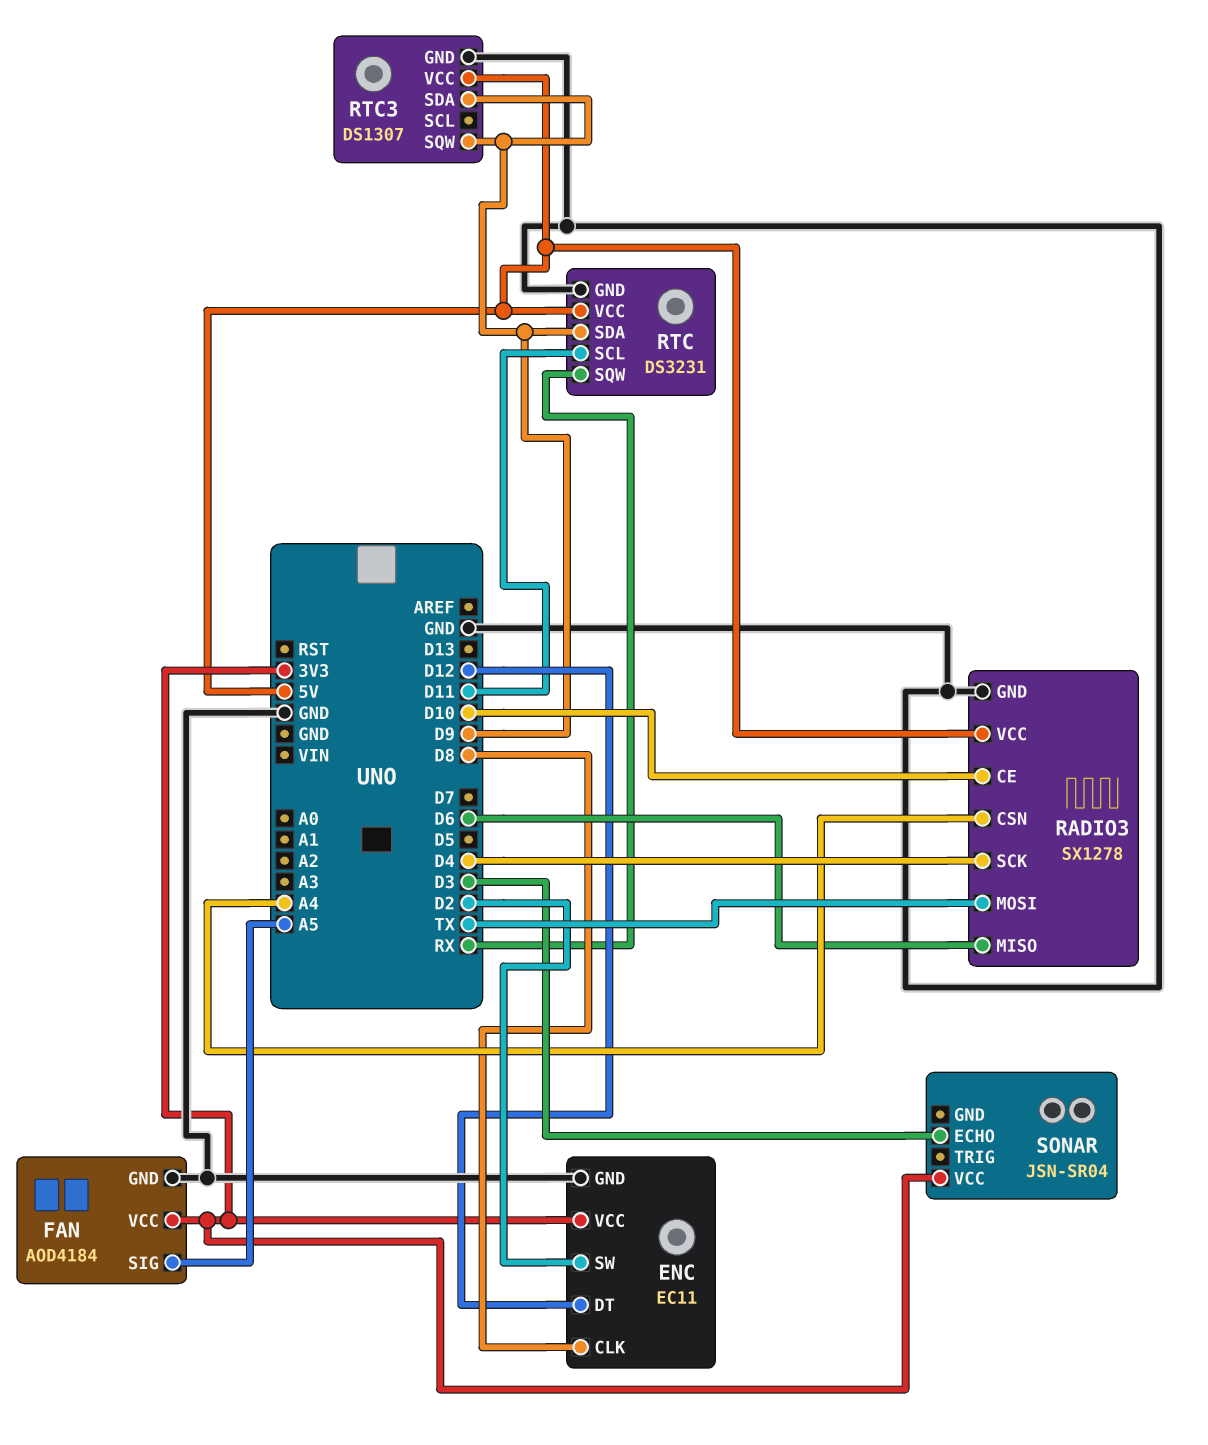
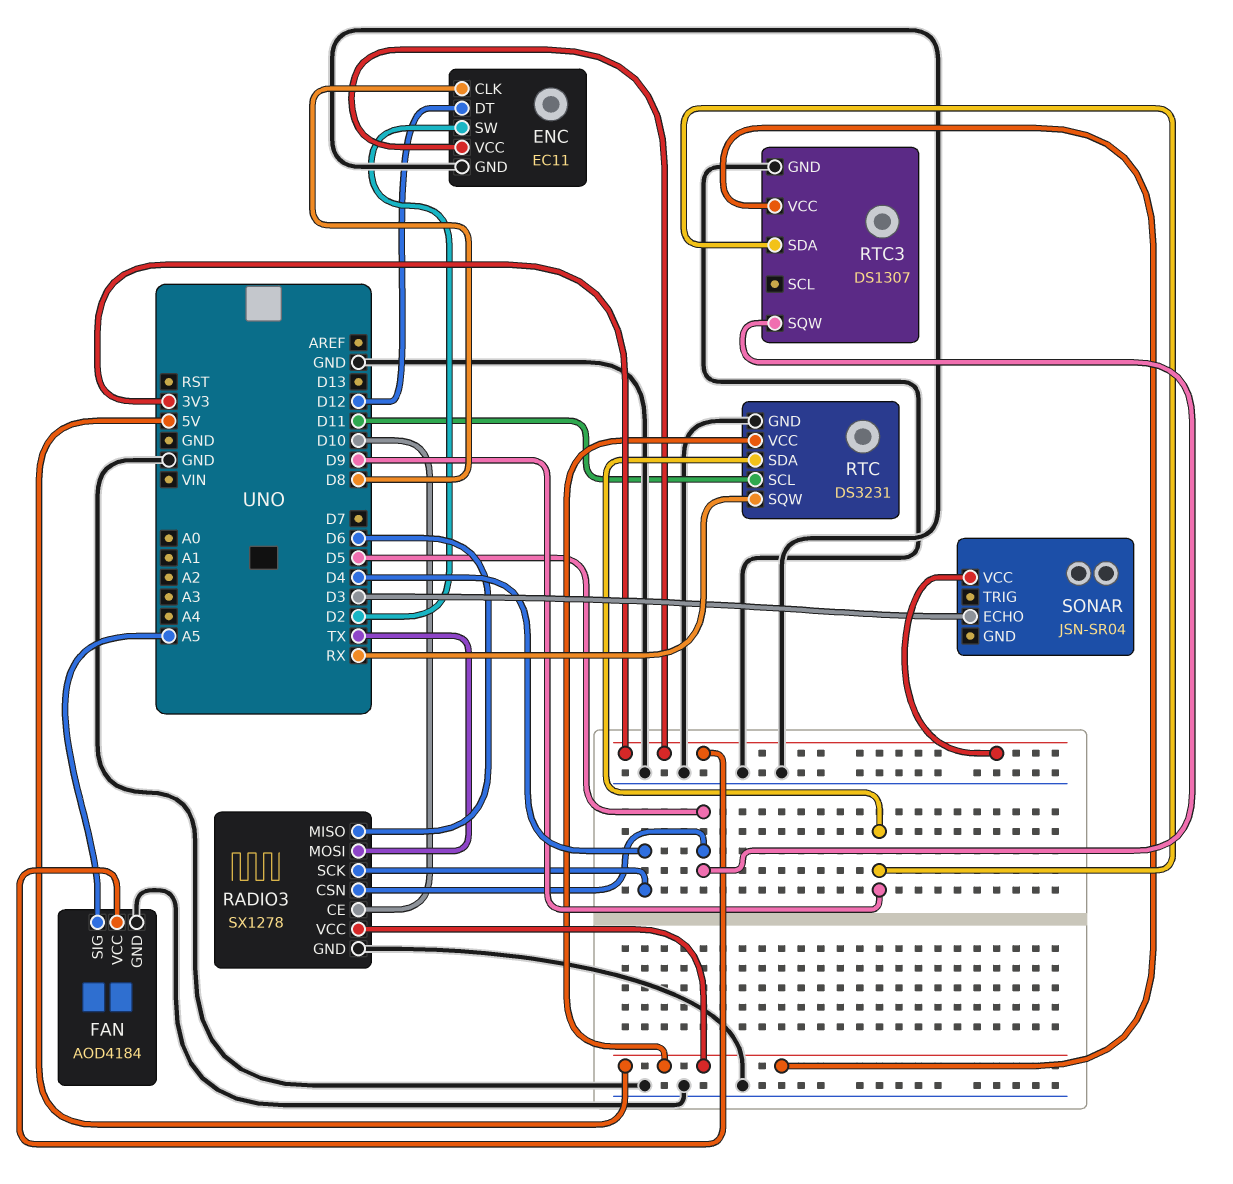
RADIO3 pin CSN: A4 -> D5
RTC3 pin SQW: D9 -> D5

